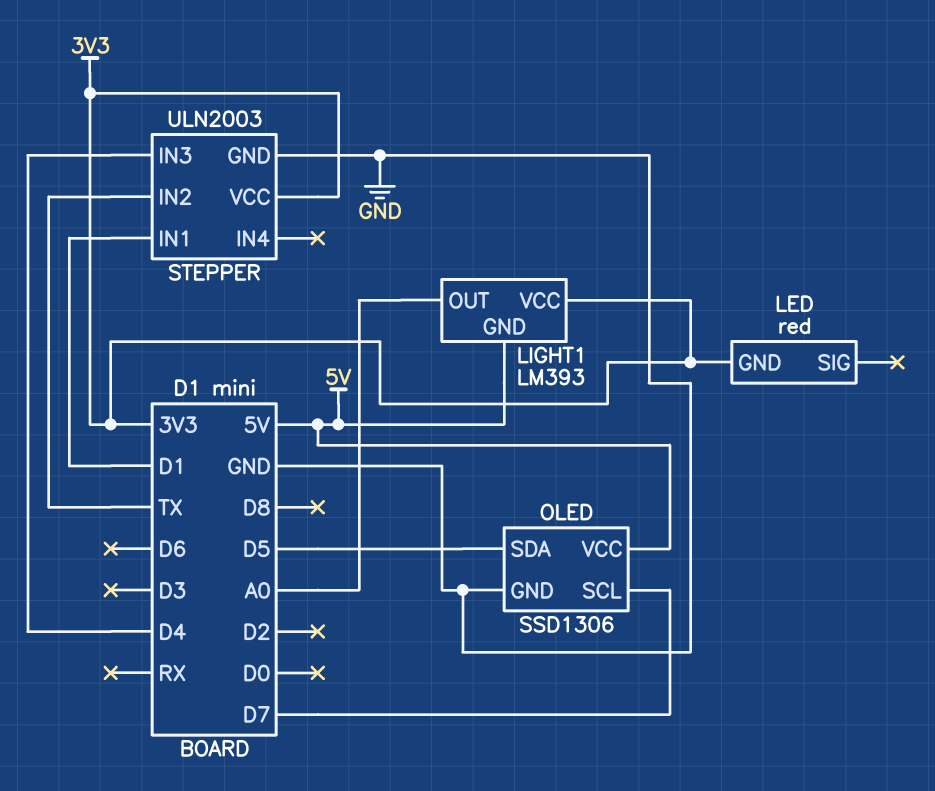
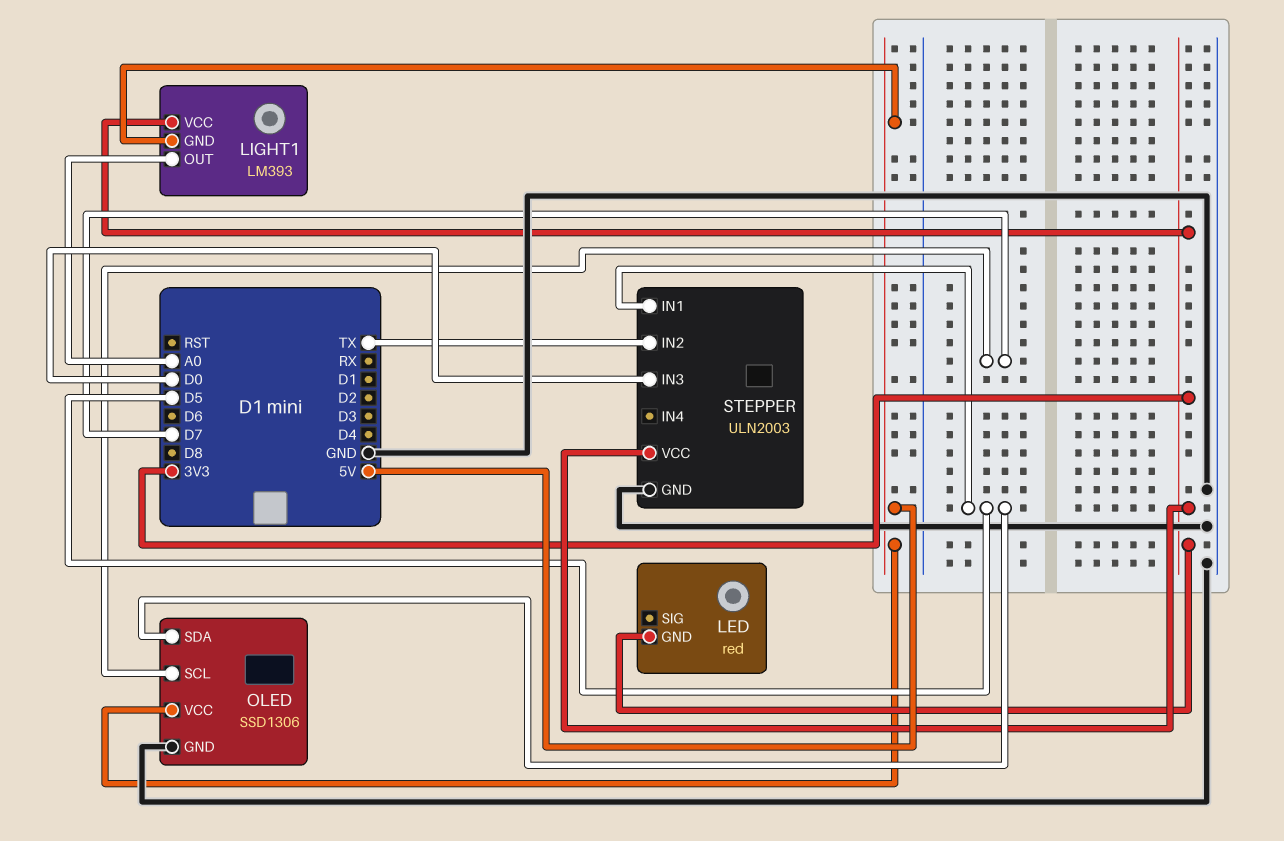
STEPPER pin IN1: D1 -> D5
STEPPER pin IN3: D4 -> D0

